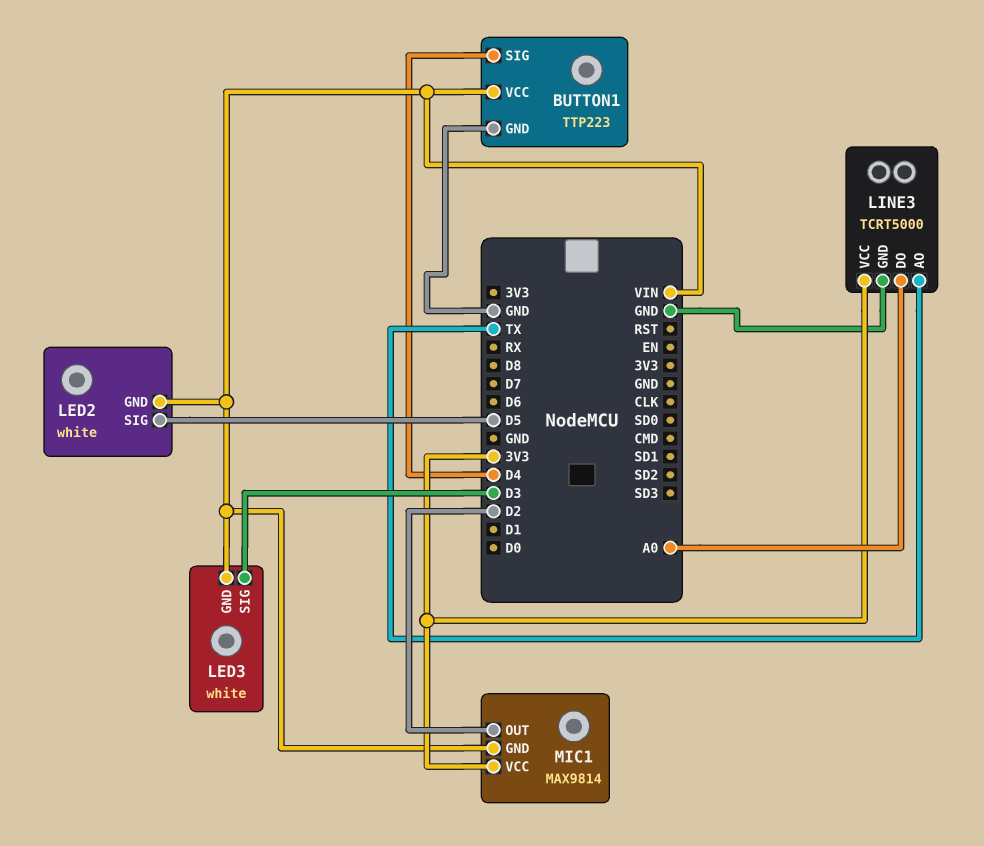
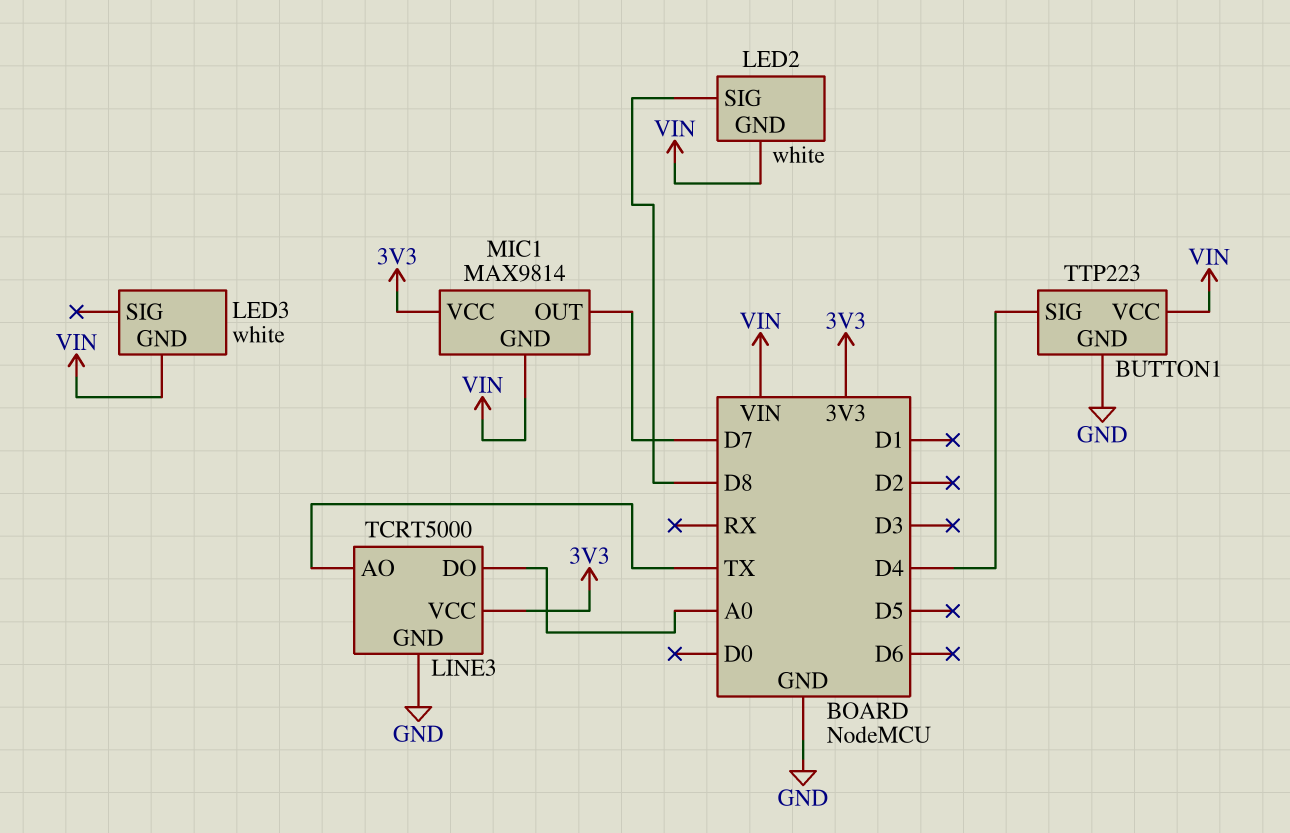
LED2 pin SIG: D5 -> D8
LED3 pin SIG: D3 -> none
MIC1 pin OUT: D2 -> D7

